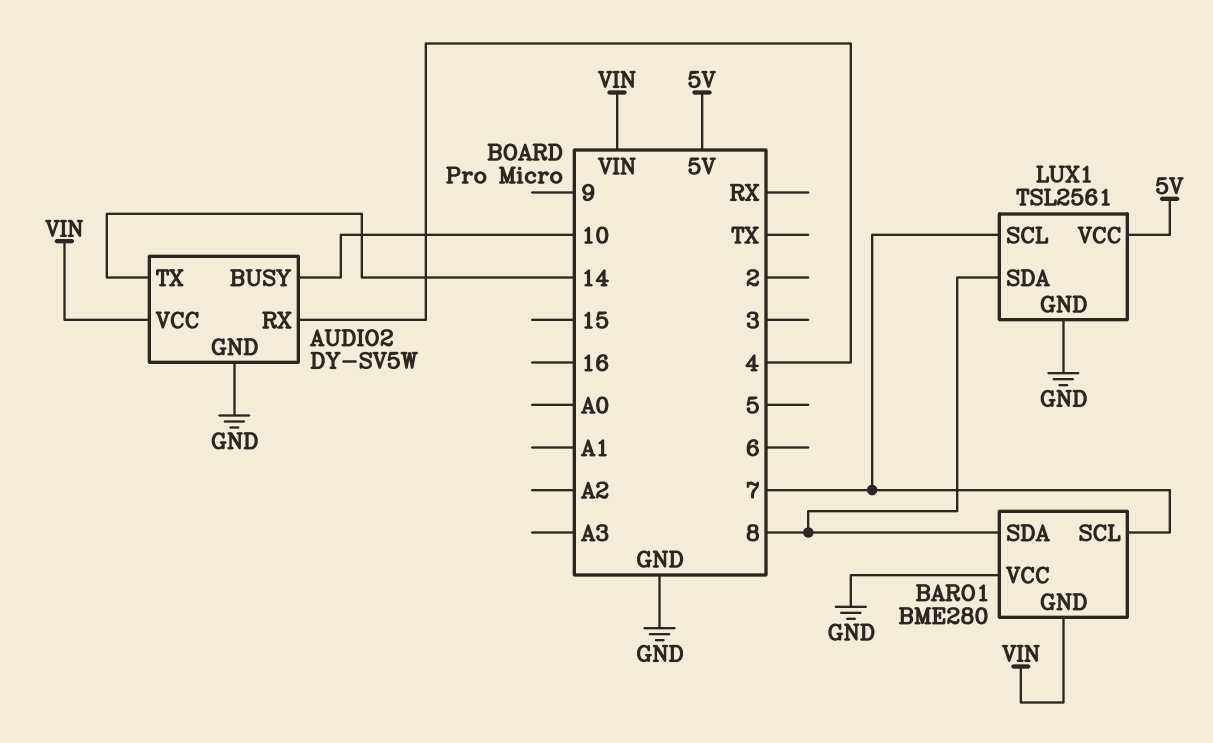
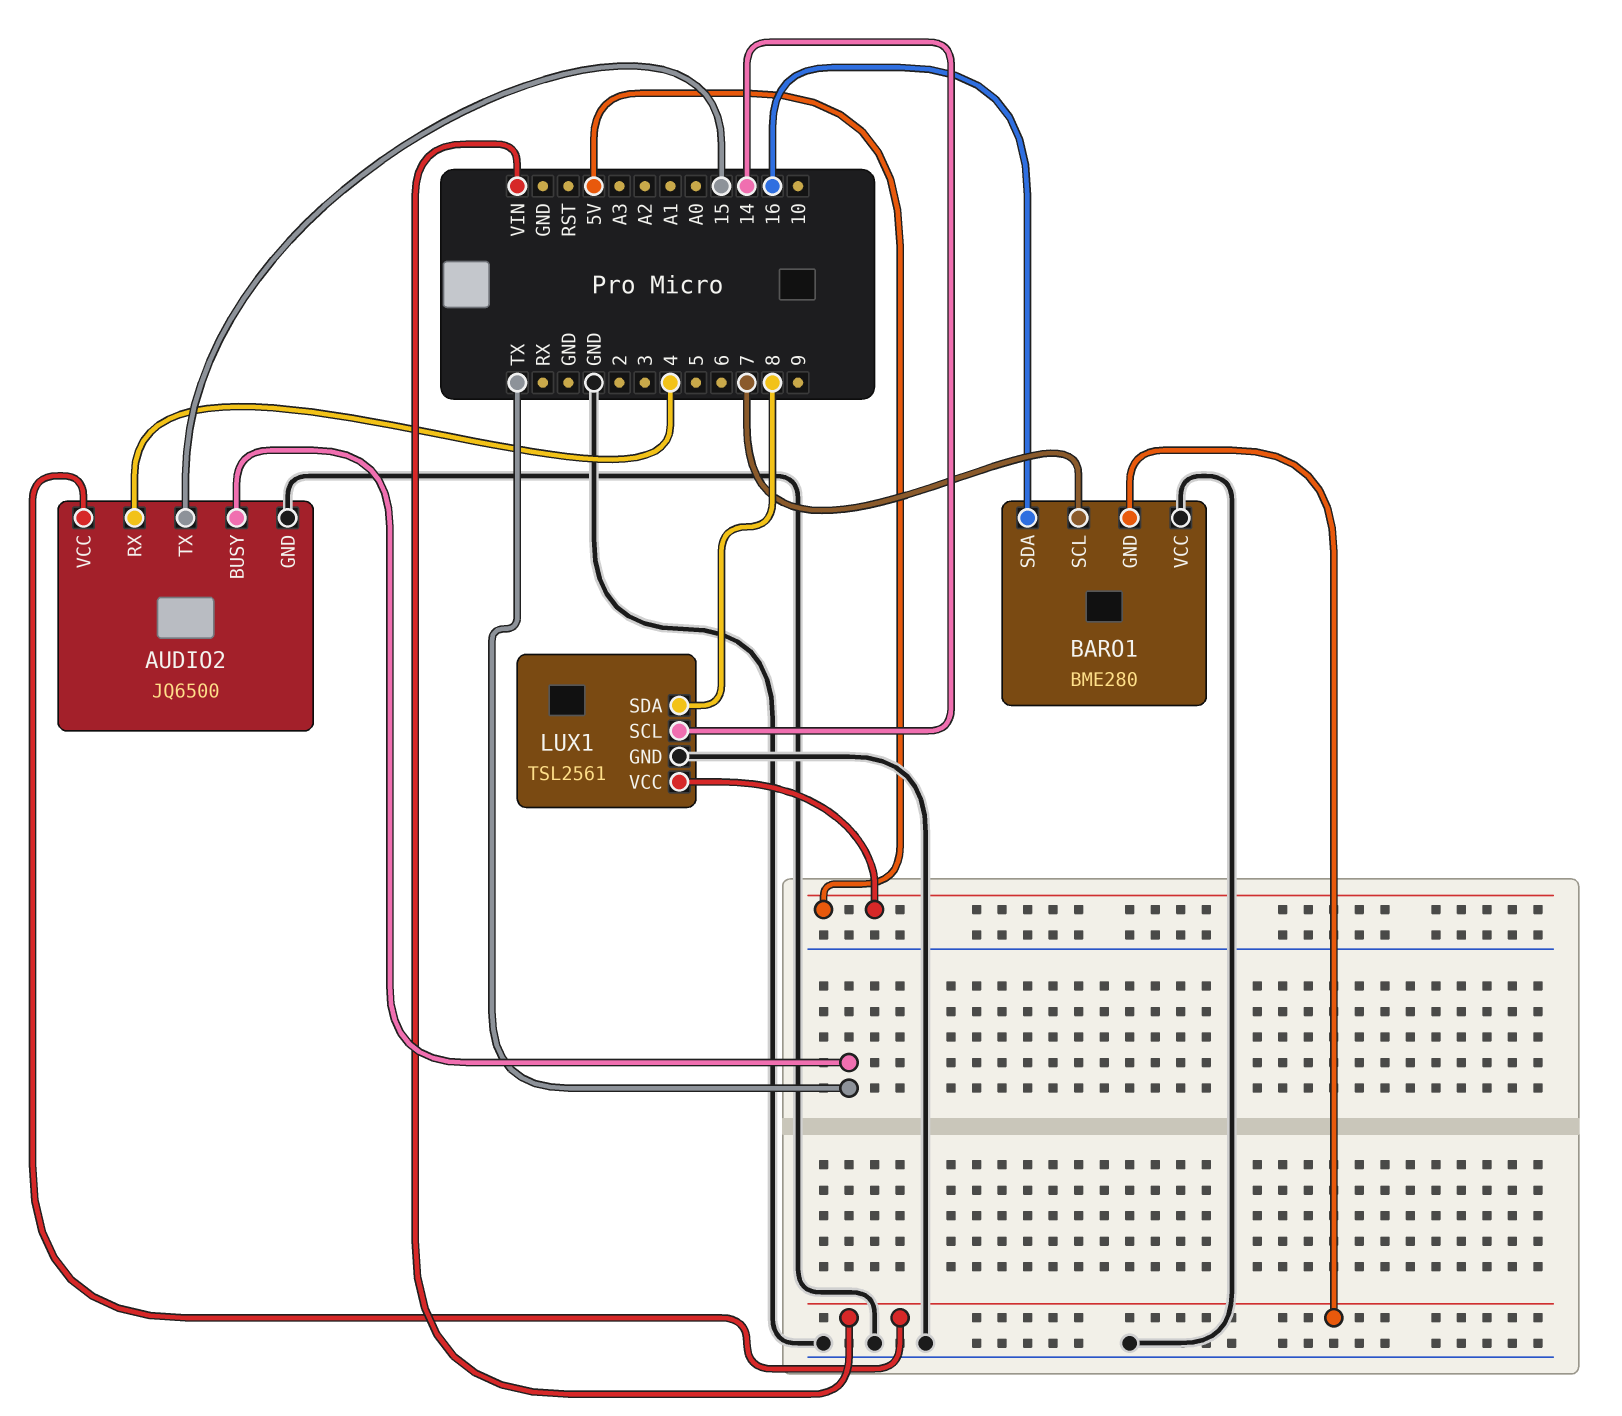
AUDIO2: DY-SV5W -> JQ6500
AUDIO2 pin BUSY: 10 -> TX
AUDIO2 pin TX: 14 -> 15
BARO1 pin SDA: 8 -> 16
LUX1 pin SCL: 7 -> 14

